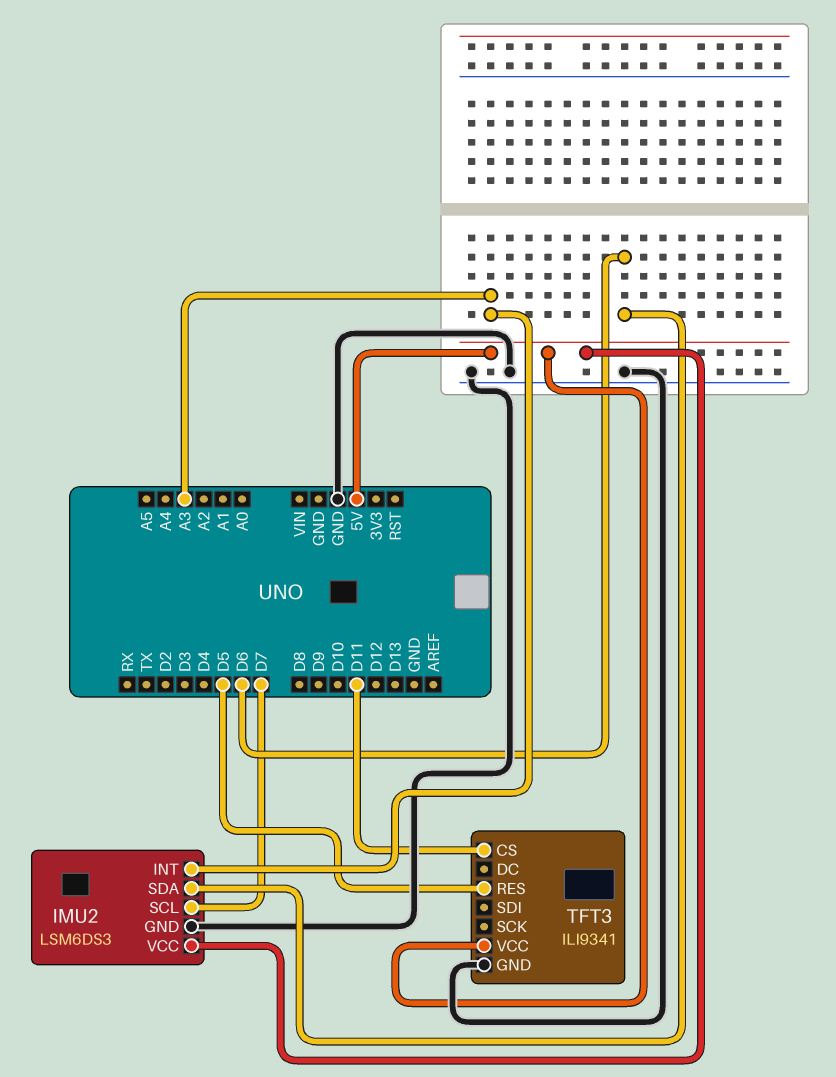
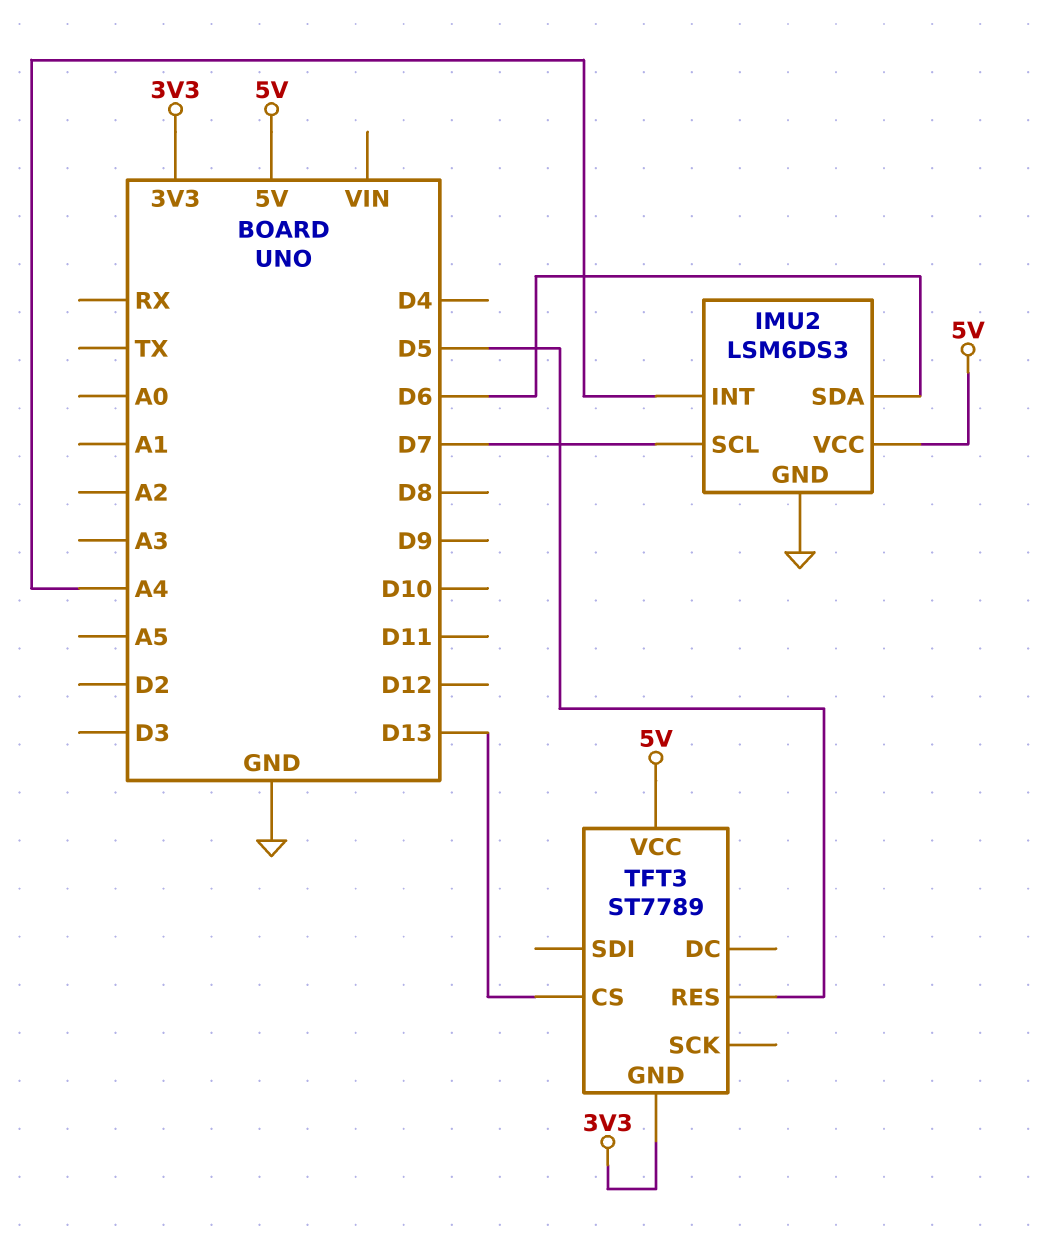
IMU2 pin INT: A3 -> A4
TFT3: ILI9341 -> ST7789
TFT3 pin CS: D11 -> D13
TFT3 pin GND: GND -> 3V3

